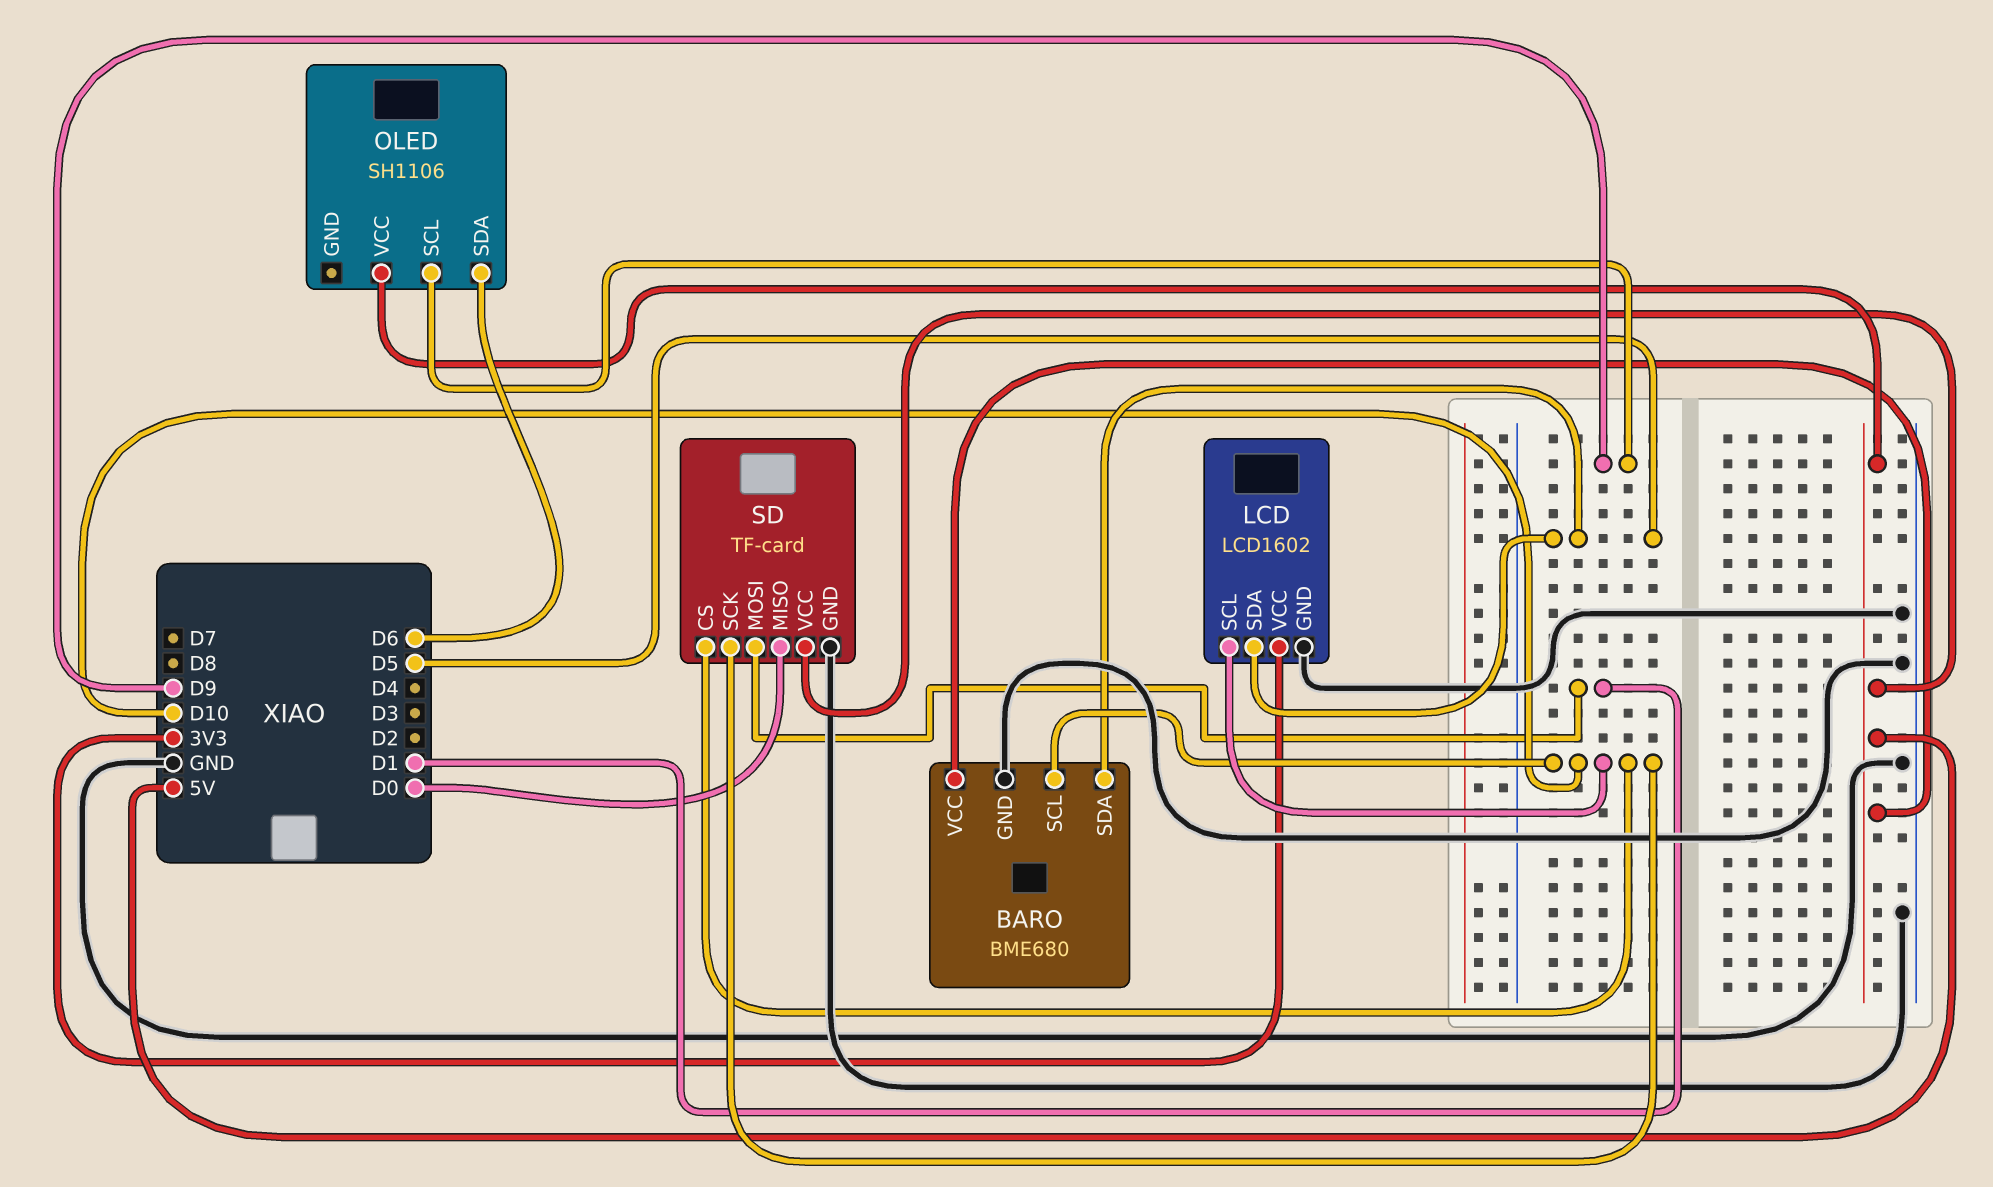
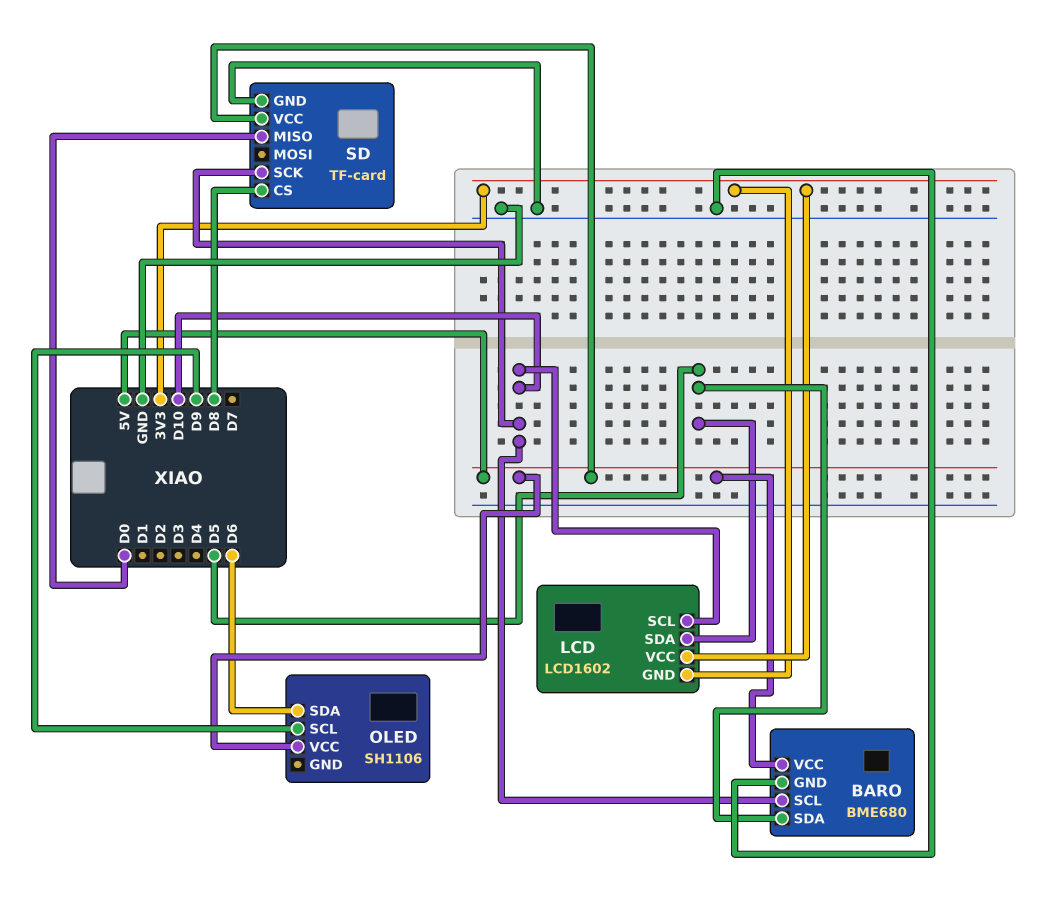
LCD pin GND: GND -> 3V3
SD pin CS: D10 -> D8
SD pin MOSI: D1 -> none

